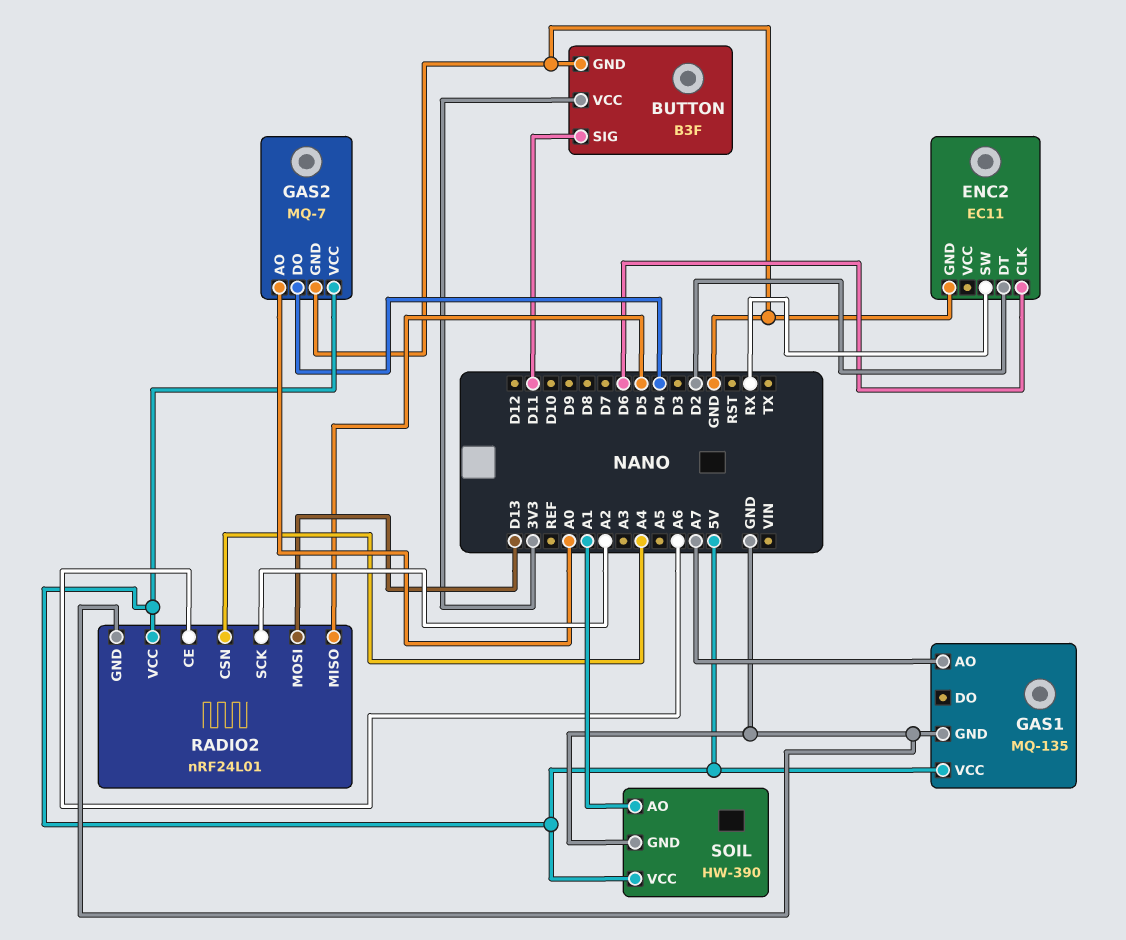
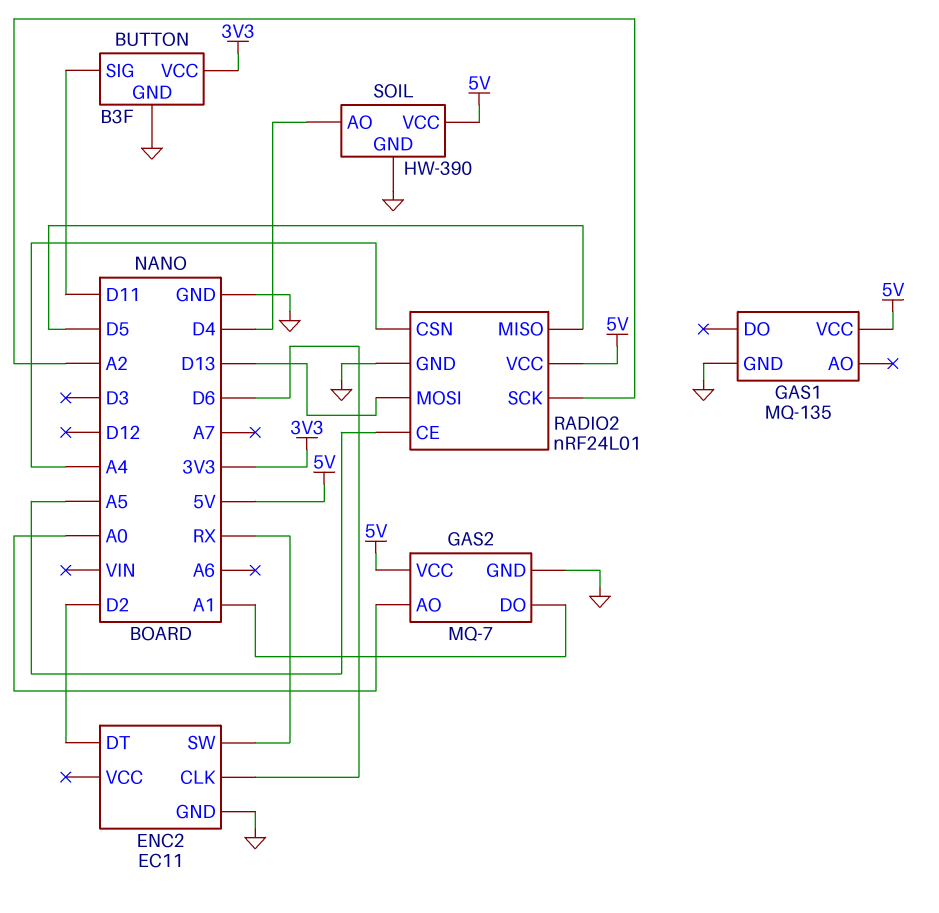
GAS1 pin AO: A7 -> none
GAS2 pin DO: D4 -> A1
RADIO2 pin CE: A6 -> A5
SOIL pin AO: A1 -> D4

